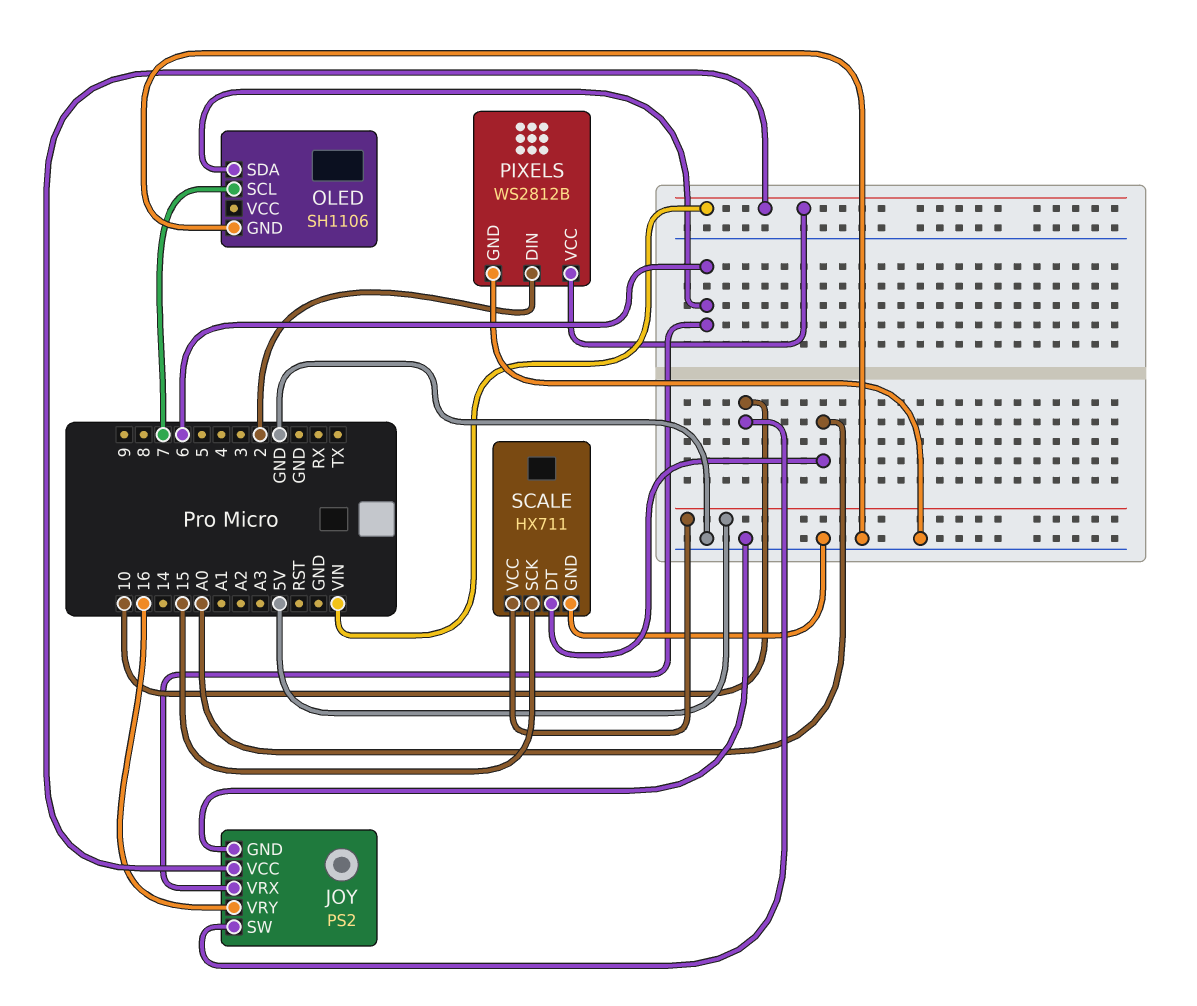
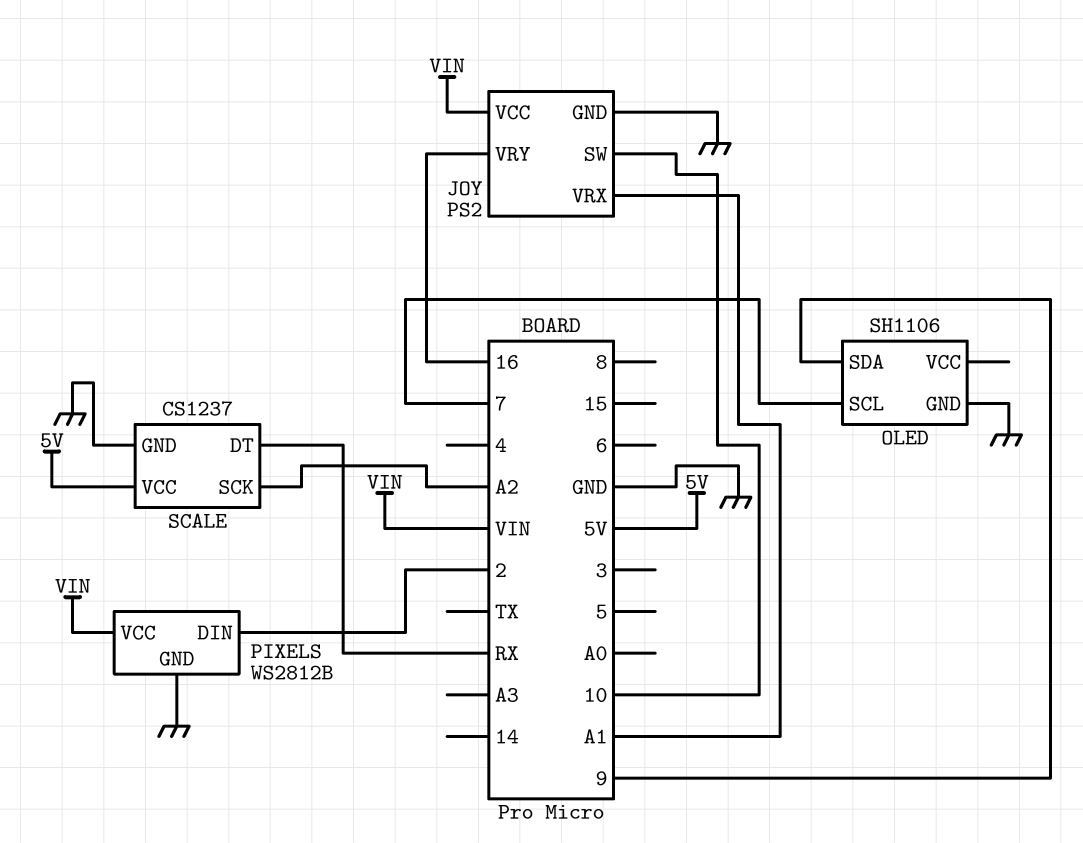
JOY pin VRX: 6 -> A1
OLED pin SDA: 6 -> 9
SCALE: HX711 -> CS1237
SCALE pin DT: A0 -> RX
SCALE pin SCK: 15 -> A2

